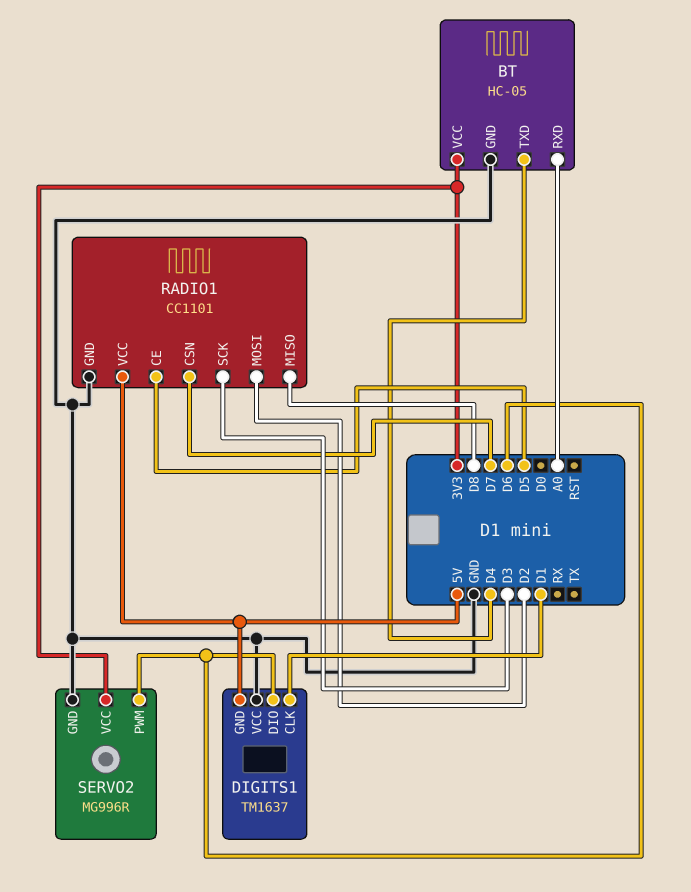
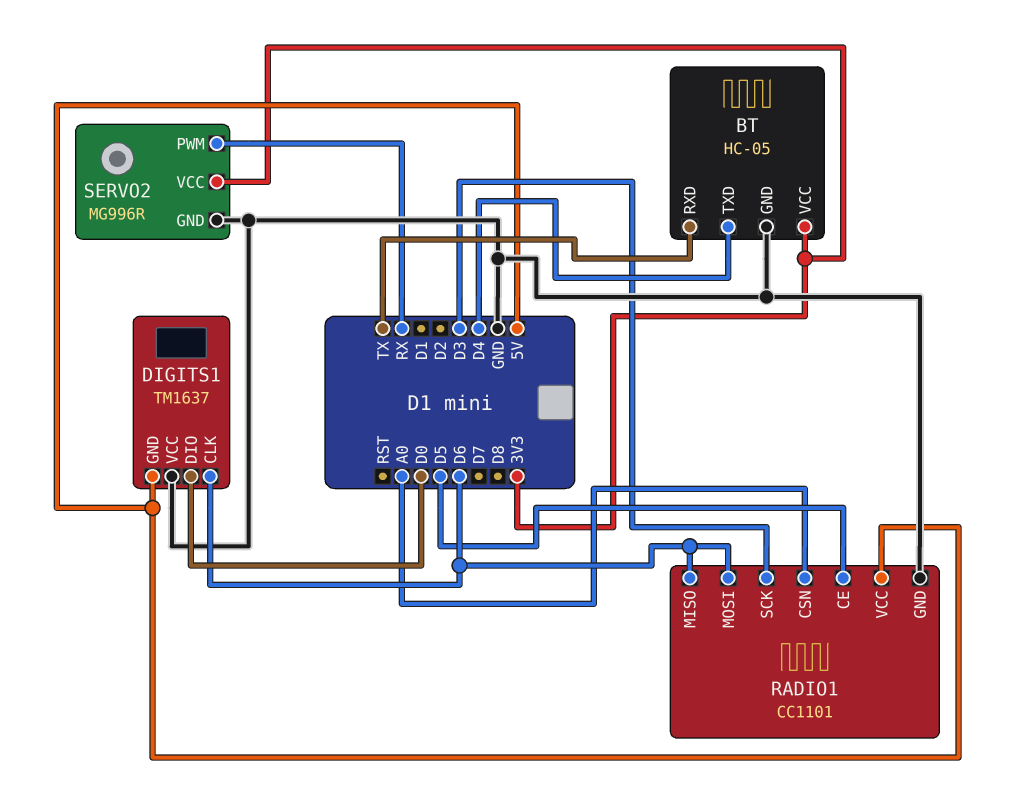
BT pin RXD: A0 -> TX
DIGITS1 pin CLK: D1 -> D6
DIGITS1 pin DIO: D6 -> D0
RADIO1 pin CSN: D7 -> A0
RADIO1 pin MISO: D8 -> D6
RADIO1 pin MOSI: D2 -> D6
SERVO2 pin PWM: D6 -> RX

